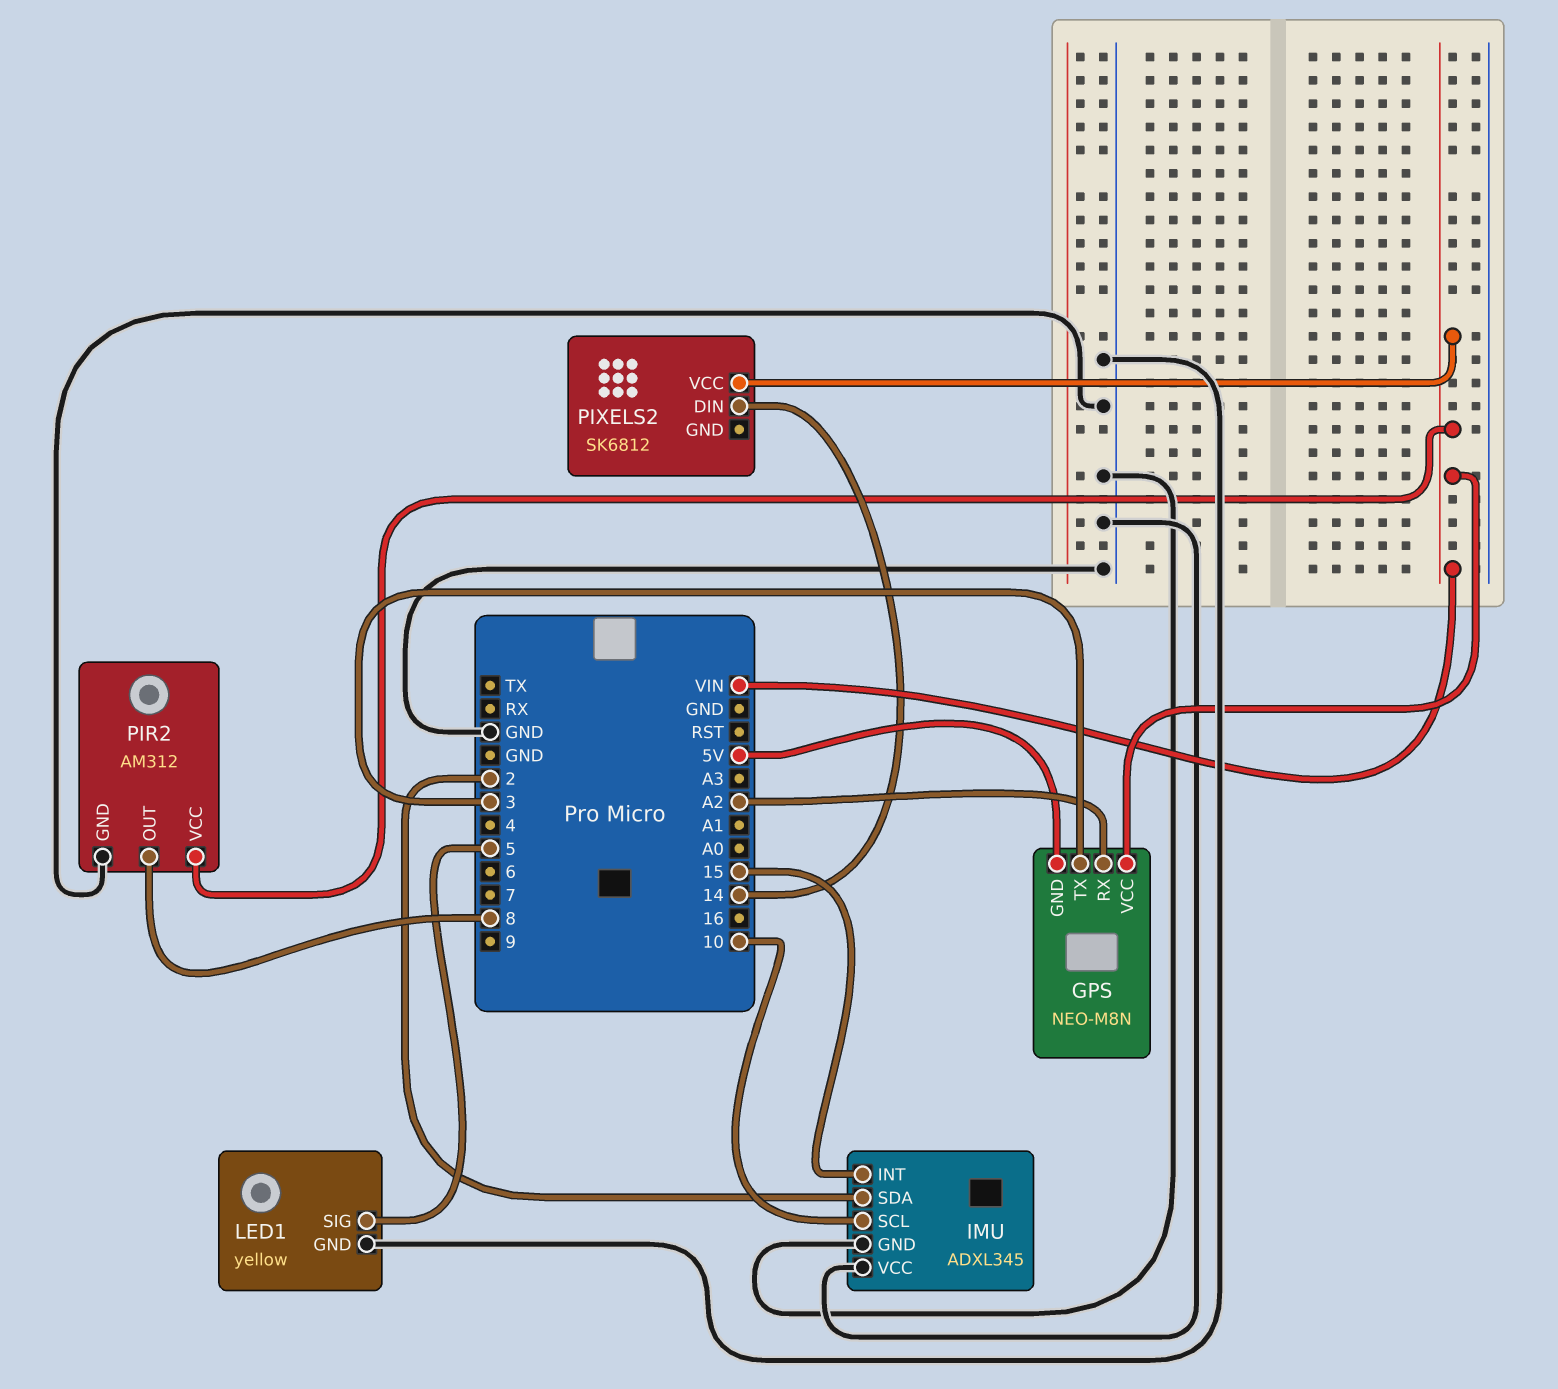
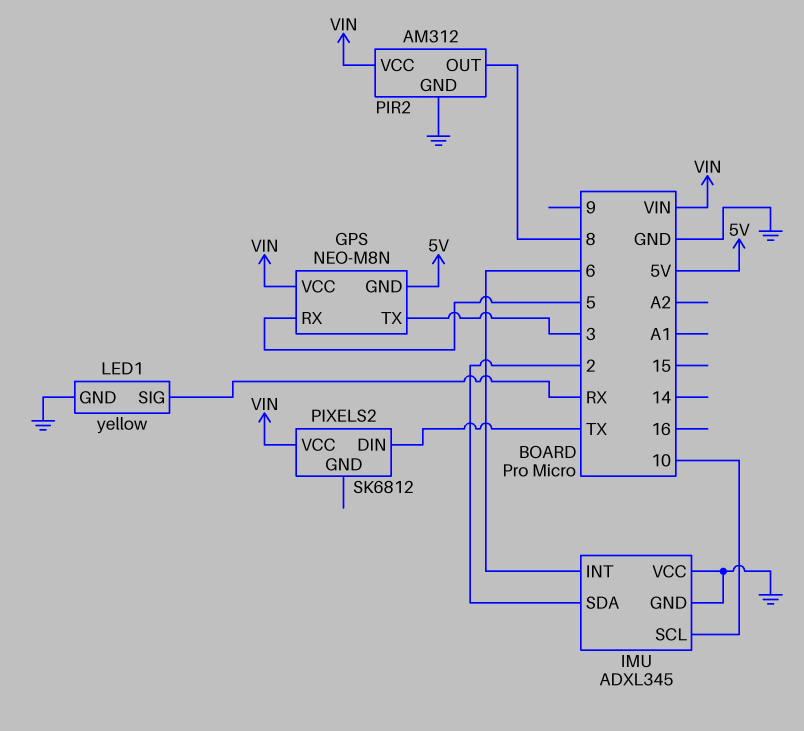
GPS pin RX: A2 -> 5
IMU pin INT: 15 -> 6
LED1 pin SIG: 5 -> RX
PIXELS2 pin DIN: 14 -> TX

